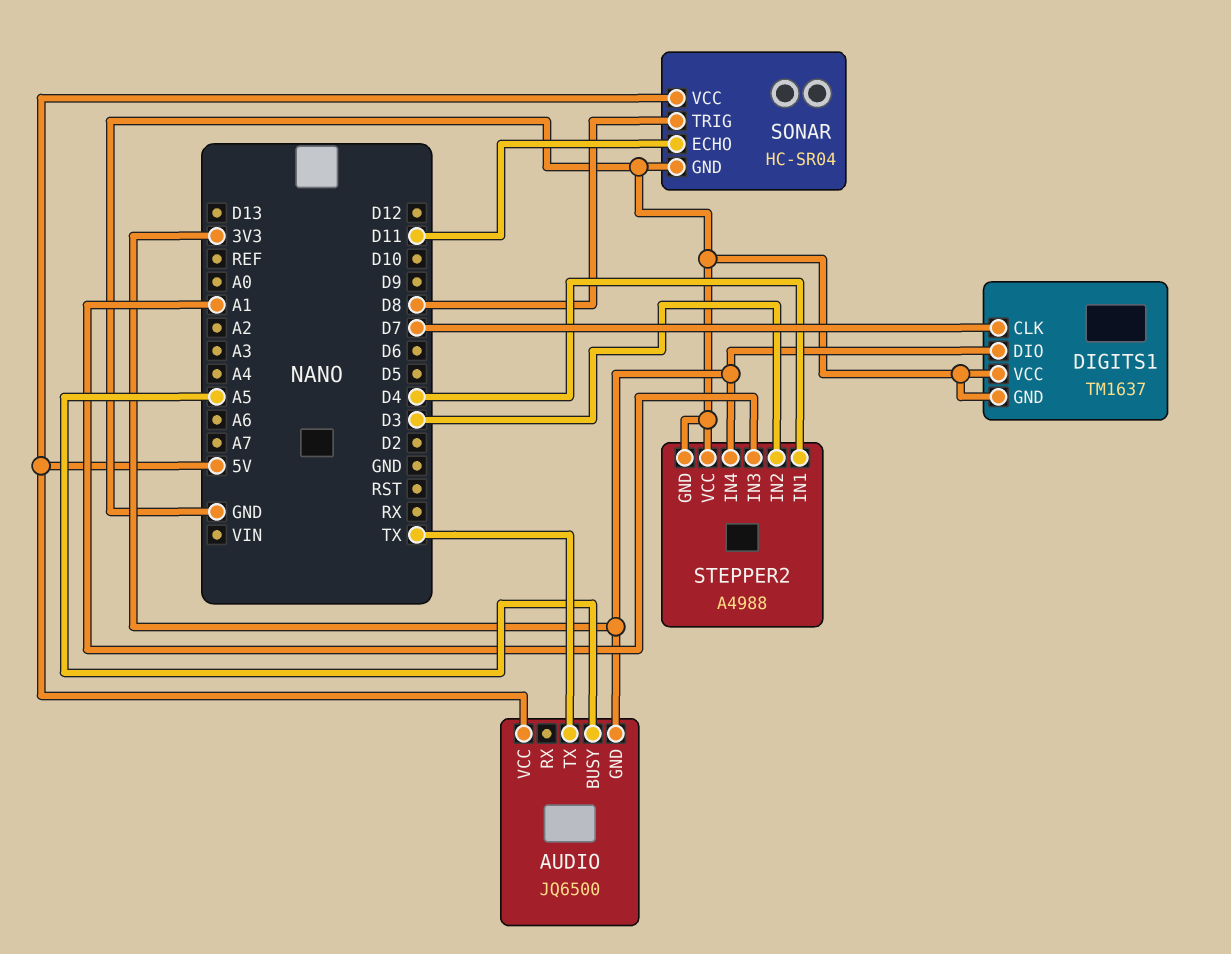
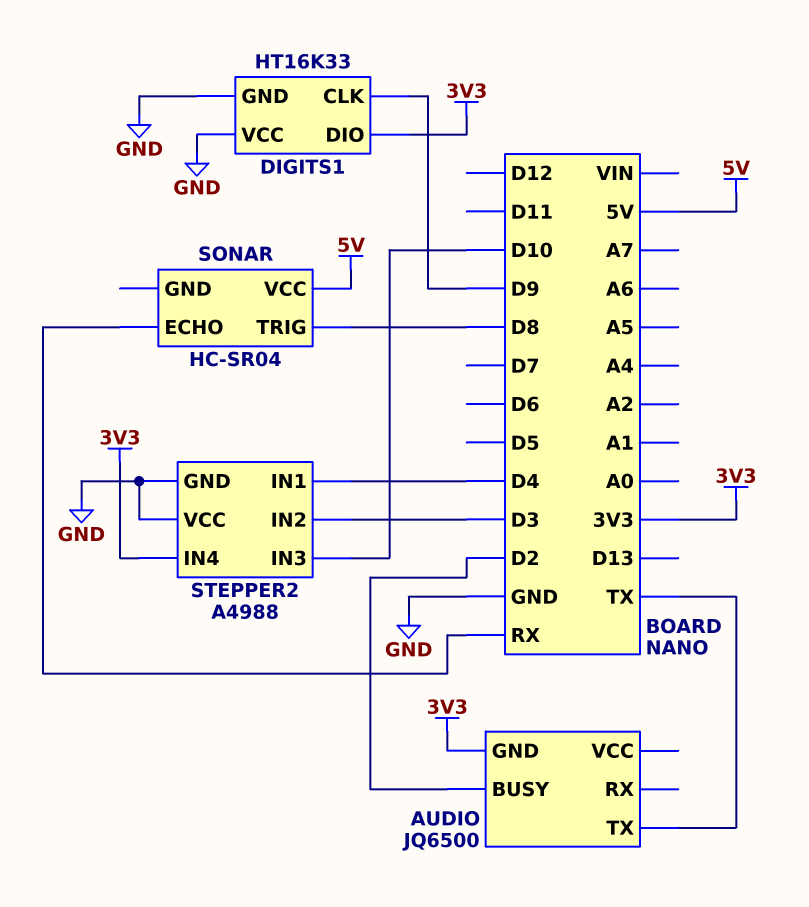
AUDIO pin BUSY: A5 -> D2
AUDIO pin VCC: 5V -> none
DIGITS1: TM1637 -> HT16K33
DIGITS1 pin CLK: D7 -> D9
SONAR pin ECHO: D11 -> RX
SONAR pin GND: GND -> none
STEPPER2 pin IN3: A1 -> D10

